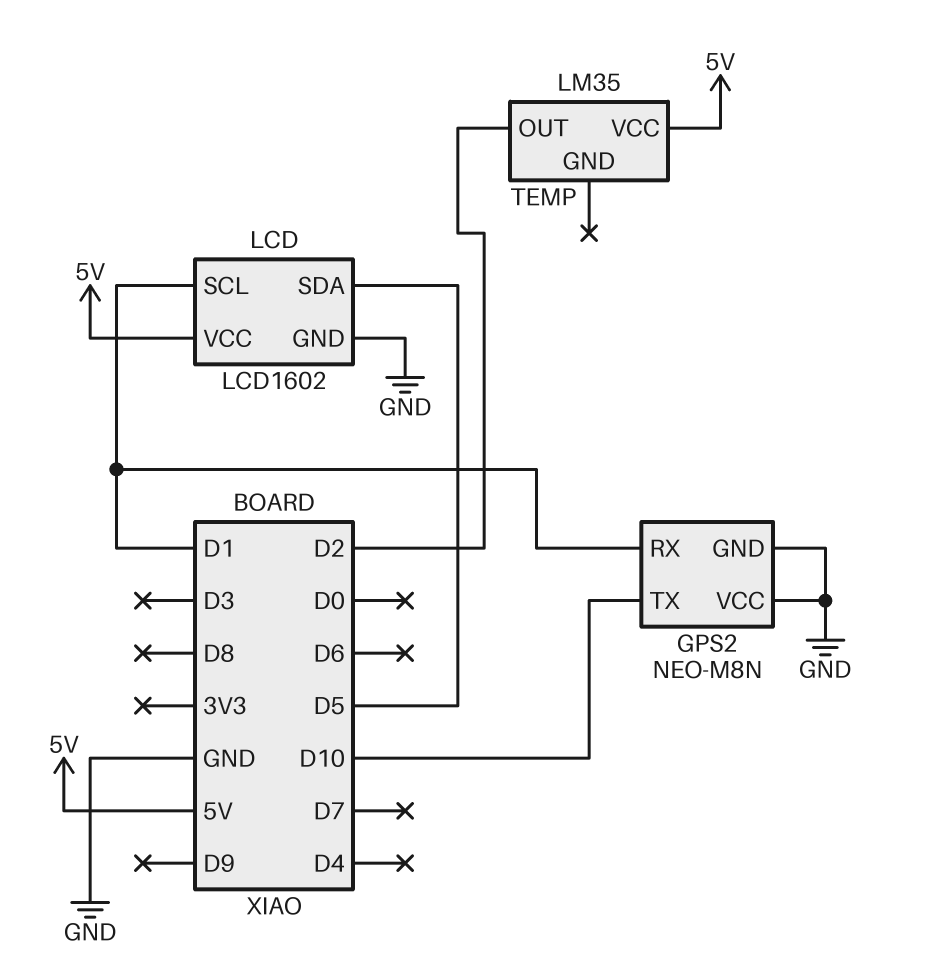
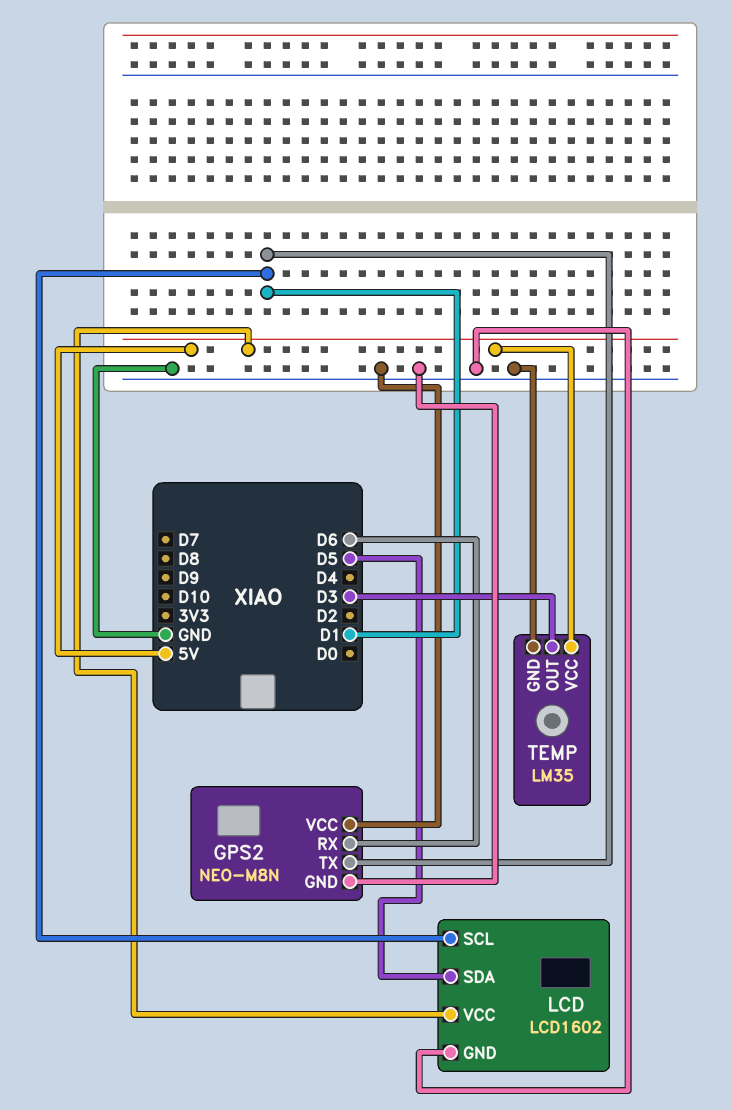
GPS2 pin RX: D1 -> D6
GPS2 pin TX: D10 -> D1
TEMP pin GND: none -> GND
TEMP pin OUT: D2 -> D3

